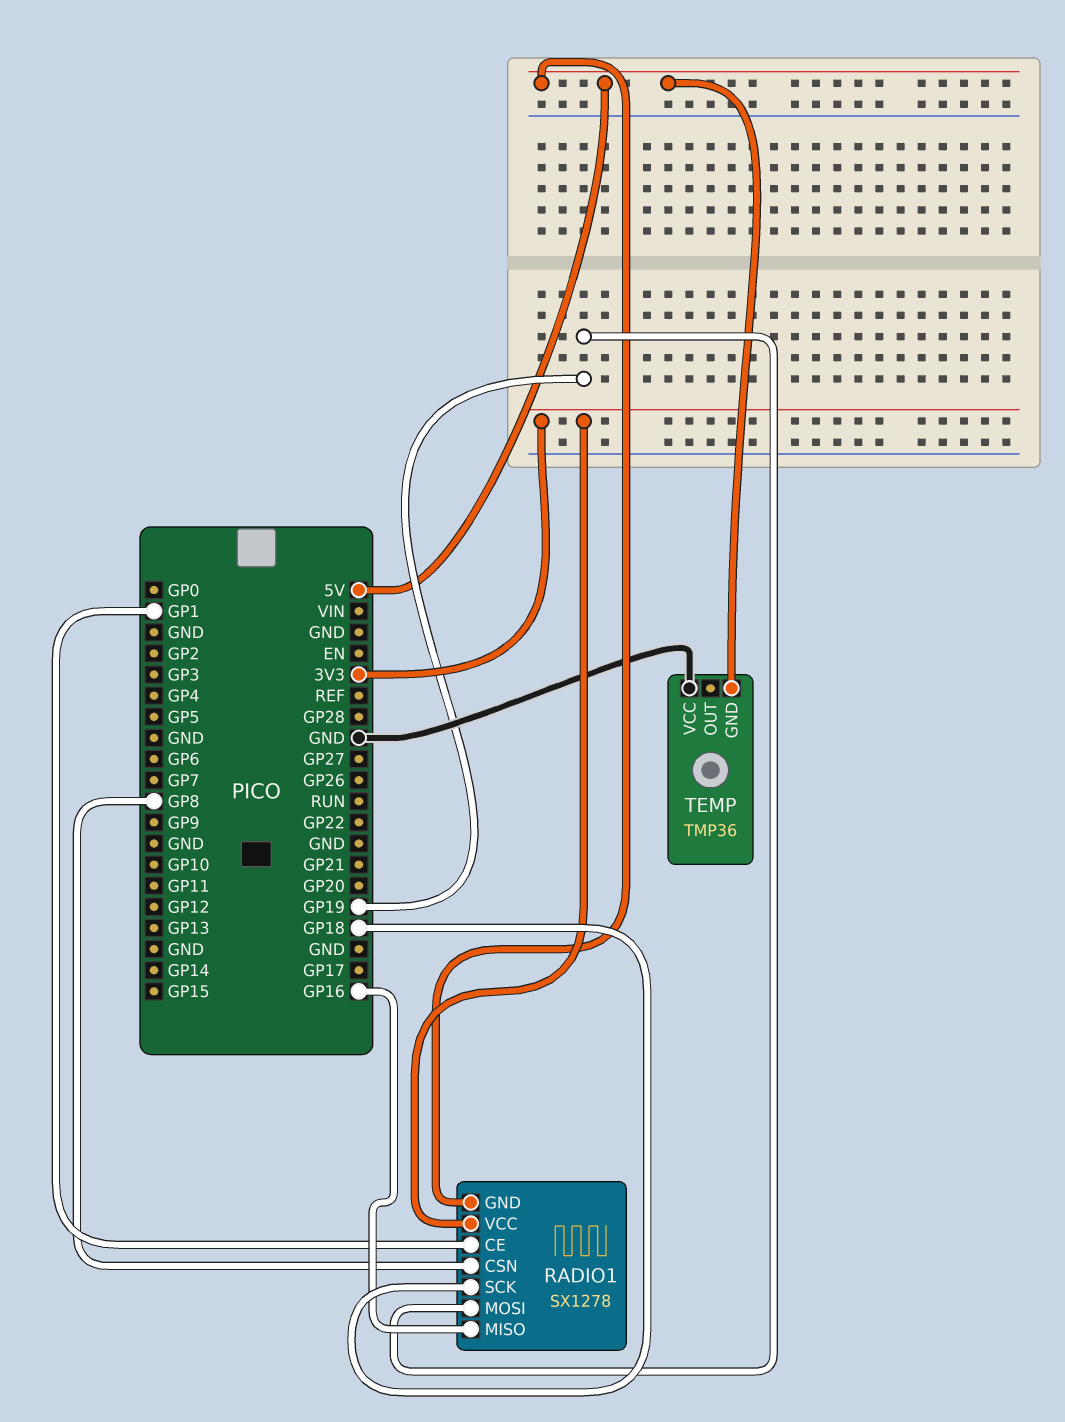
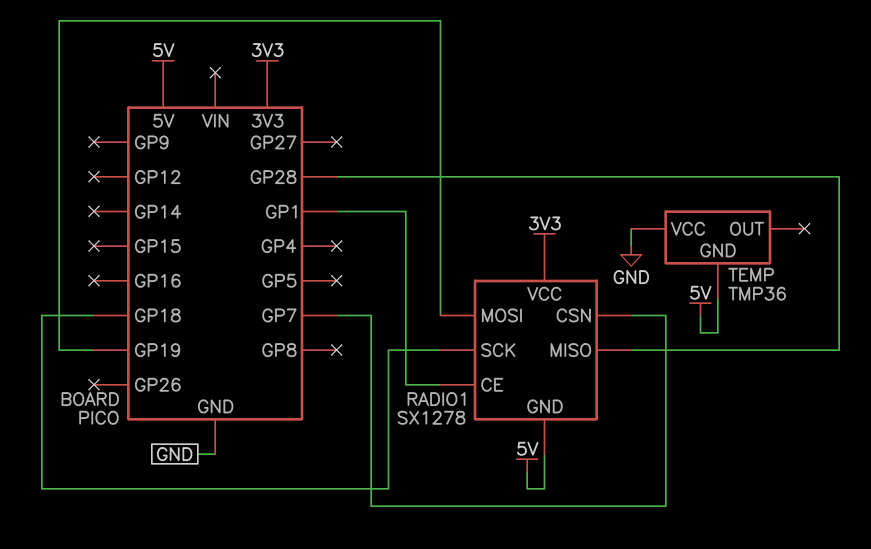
RADIO1 pin CSN: GP8 -> GP7
RADIO1 pin MISO: GP16 -> GP28

